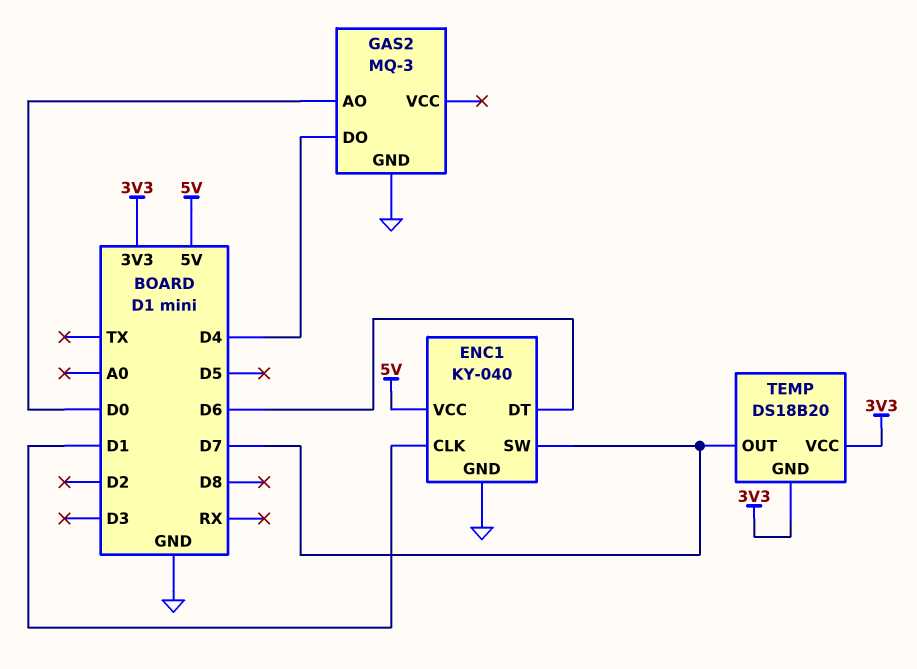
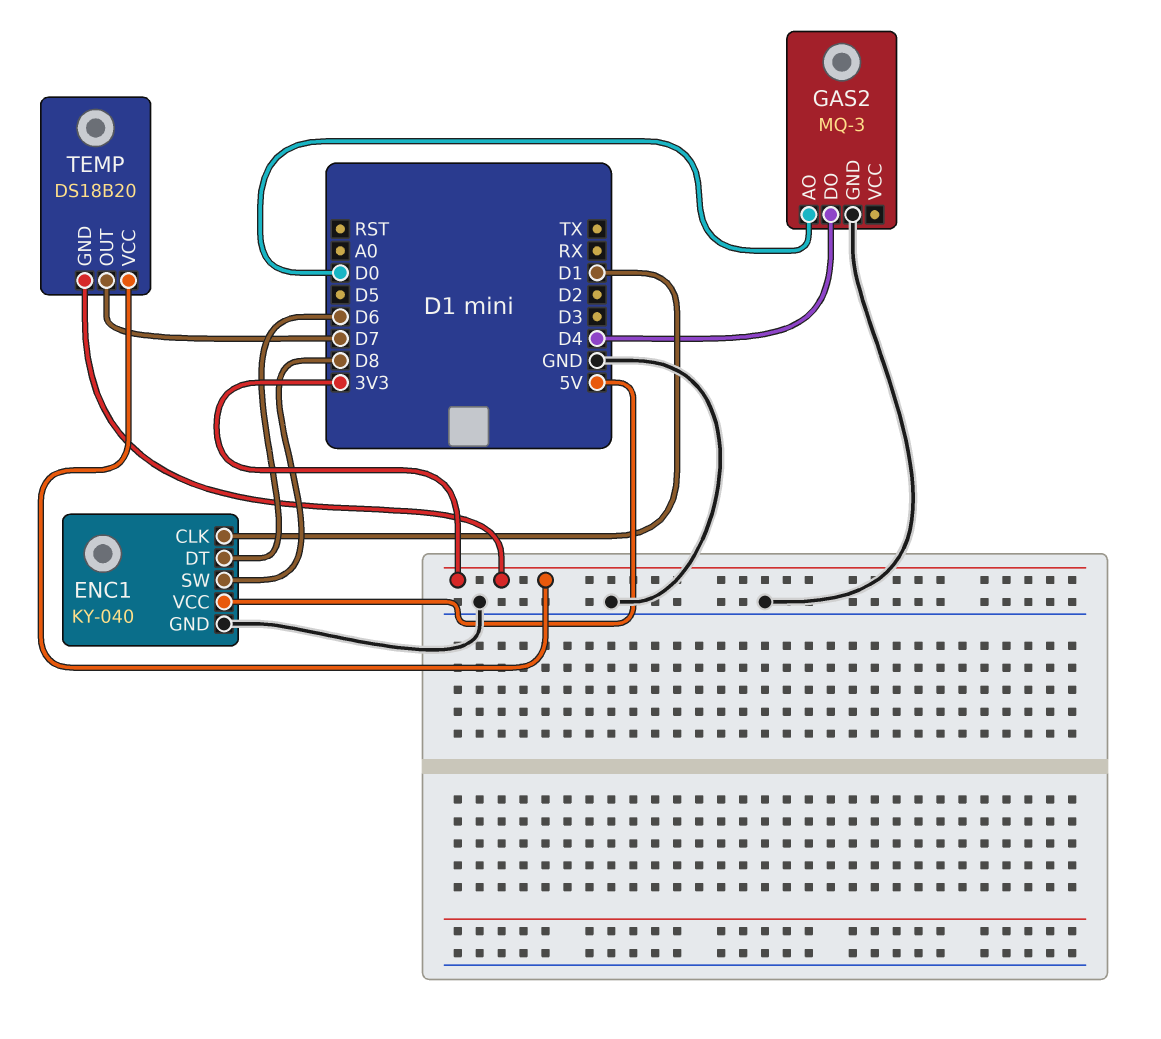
ENC1 pin SW: D7 -> D8

